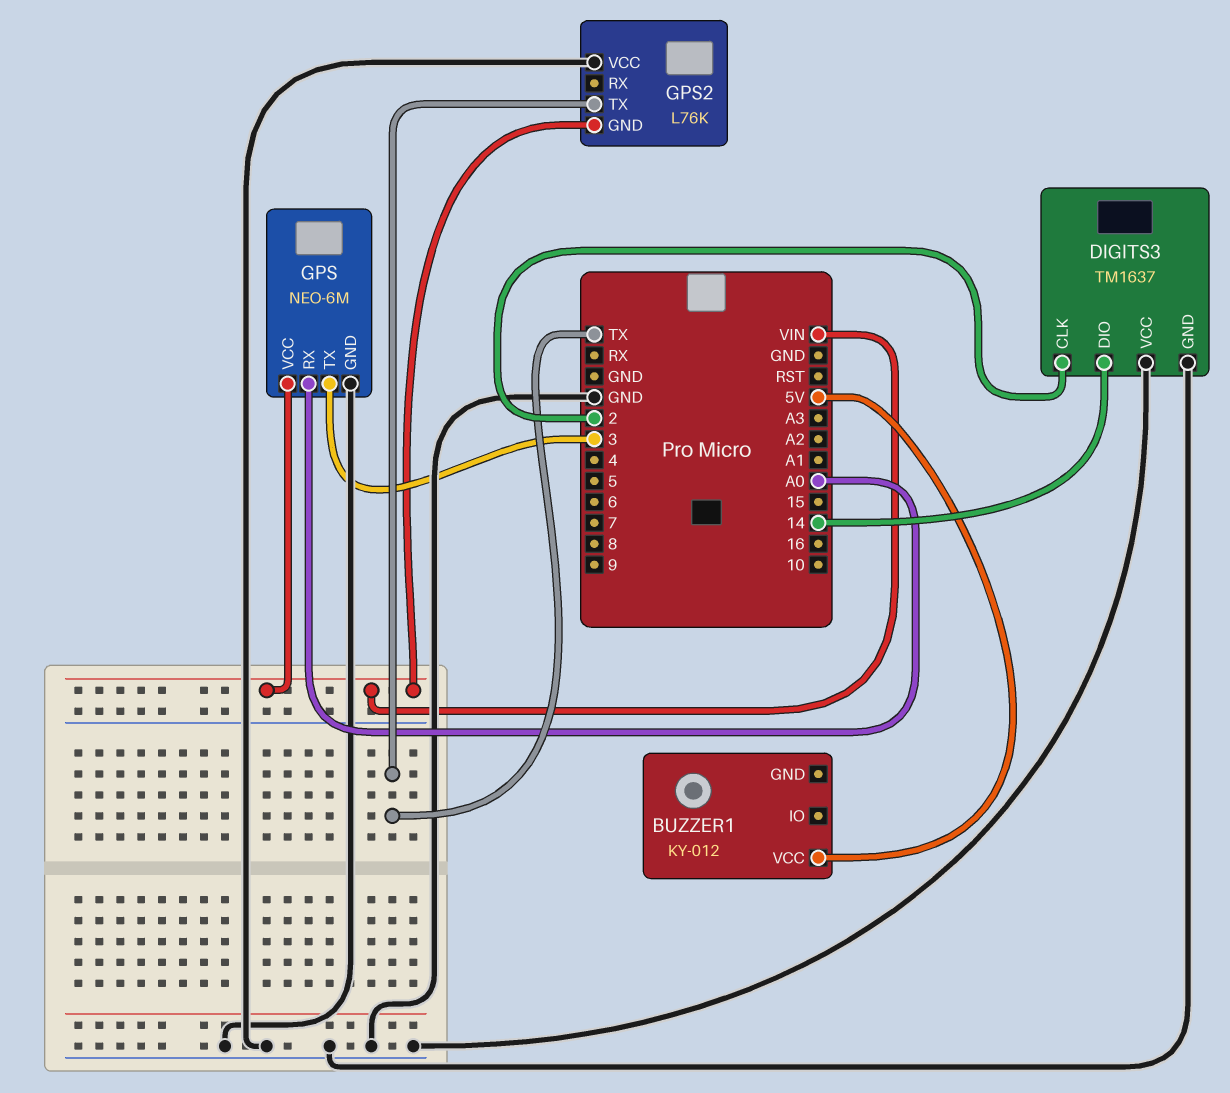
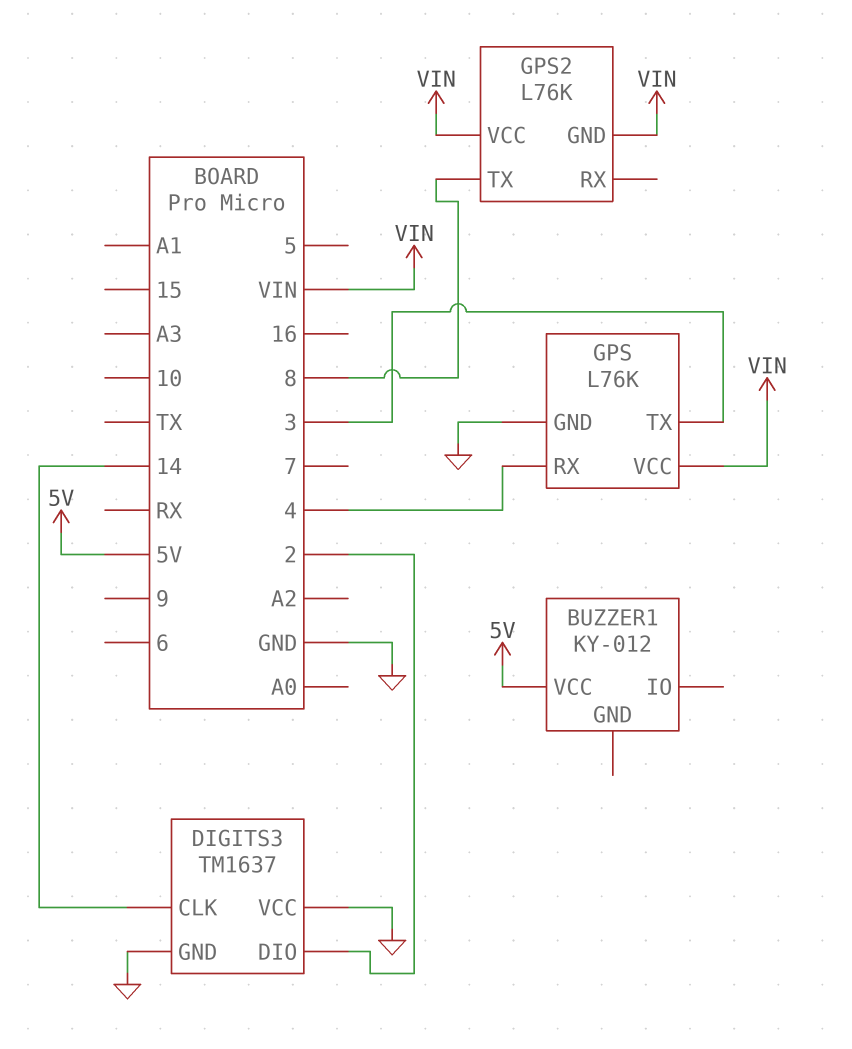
DIGITS3 pin CLK: 2 -> 14
DIGITS3 pin DIO: 14 -> 2
GPS: NEO-6M -> L76K
GPS pin RX: A0 -> 4
GPS2 pin TX: TX -> 8
GPS2 pin VCC: GND -> VIN

